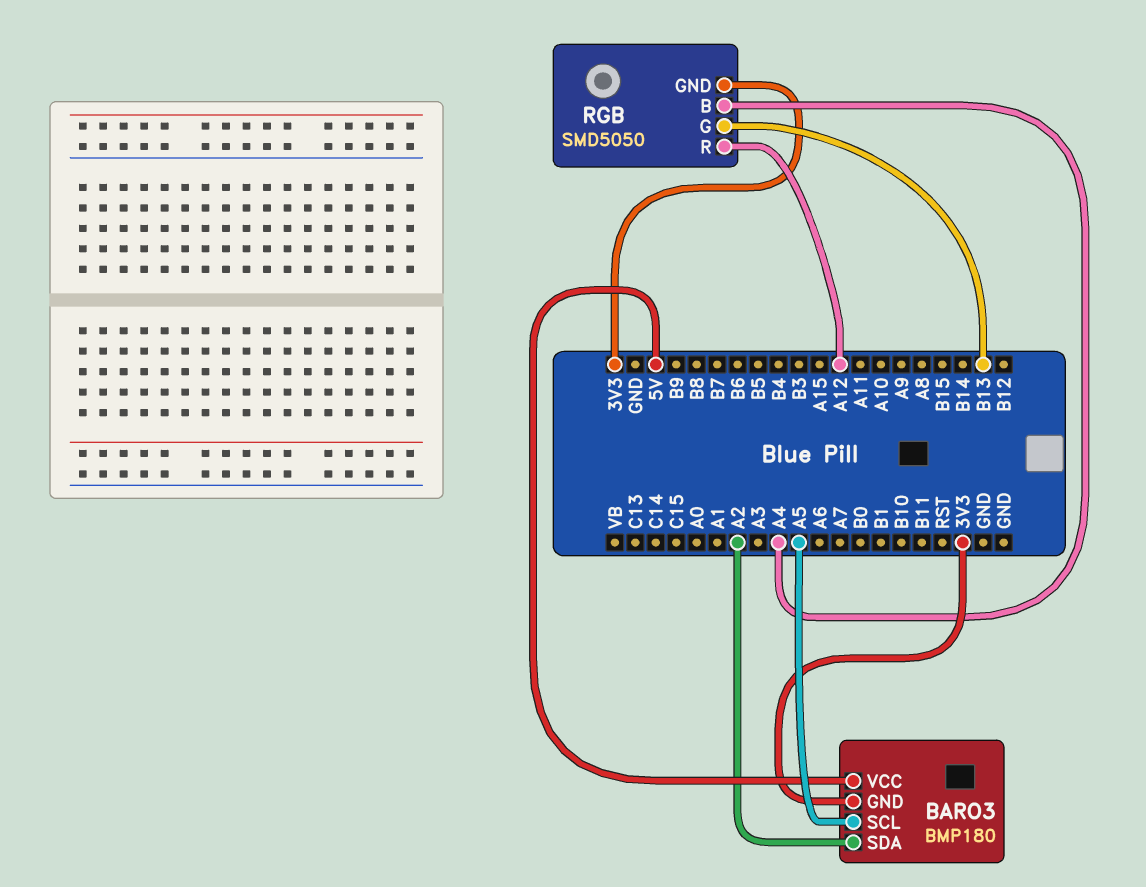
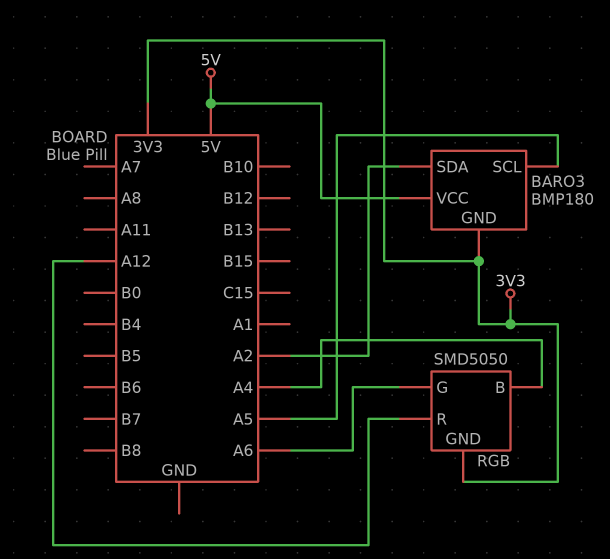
RGB pin G: B13 -> A6

